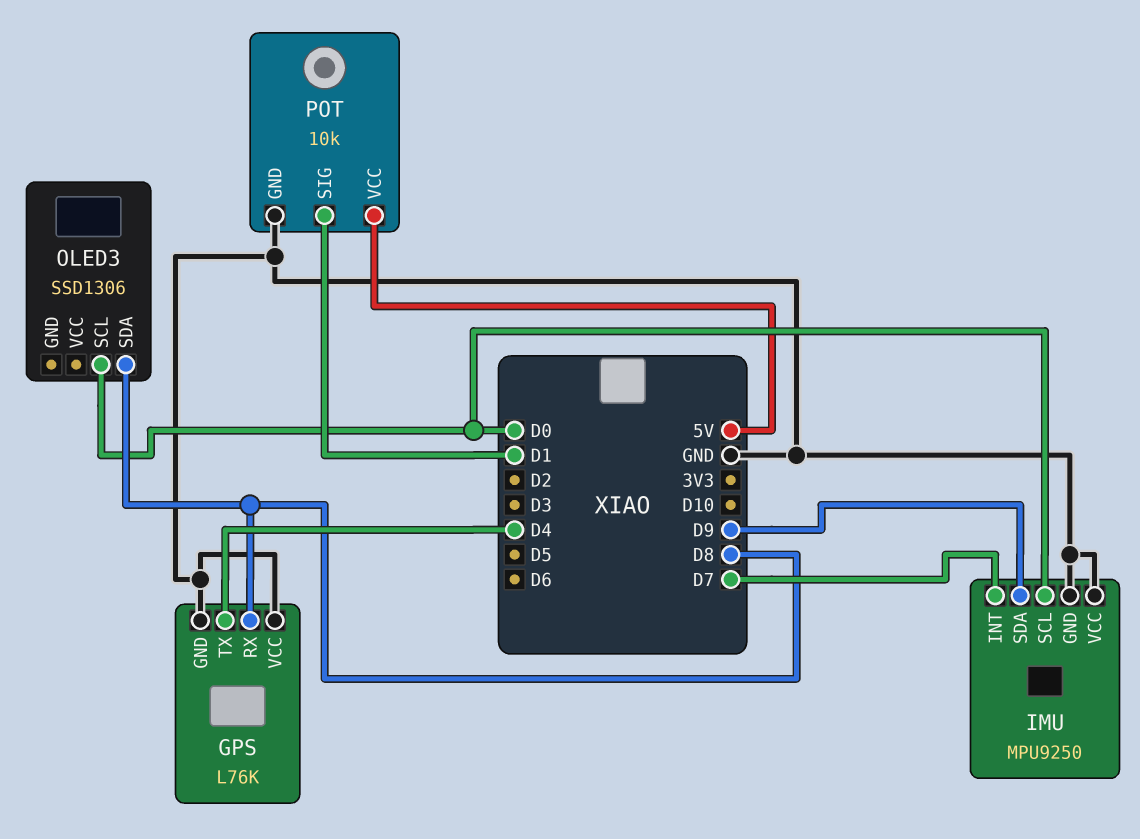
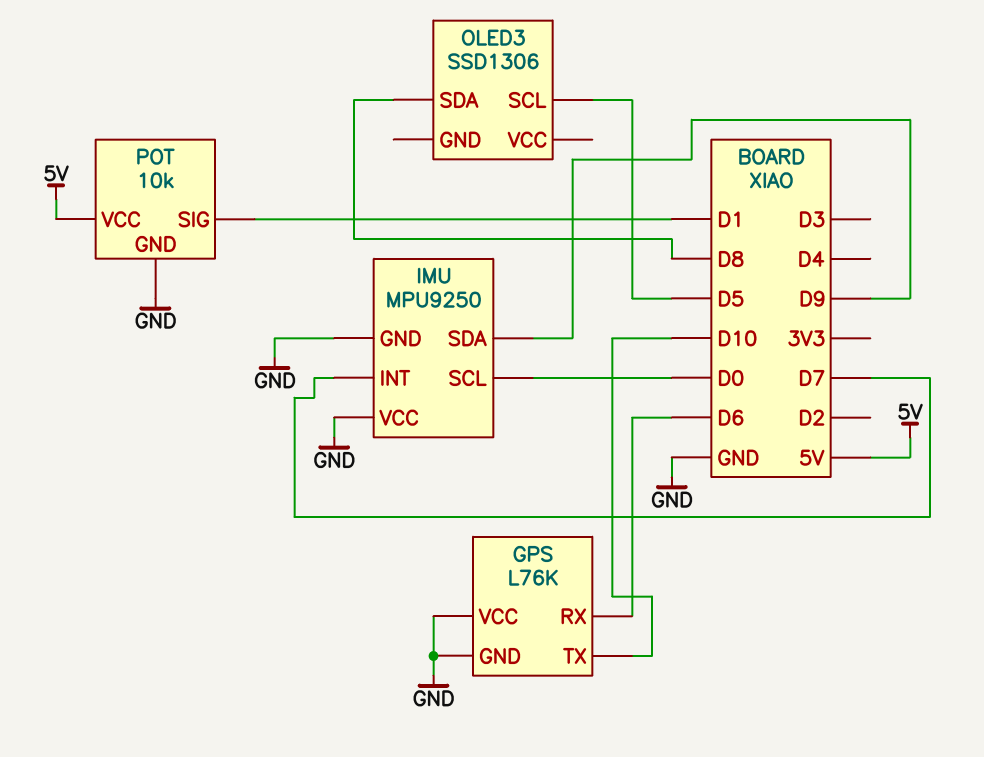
GPS pin RX: D8 -> D6
GPS pin TX: D4 -> D10
OLED3 pin SCL: D0 -> D5

